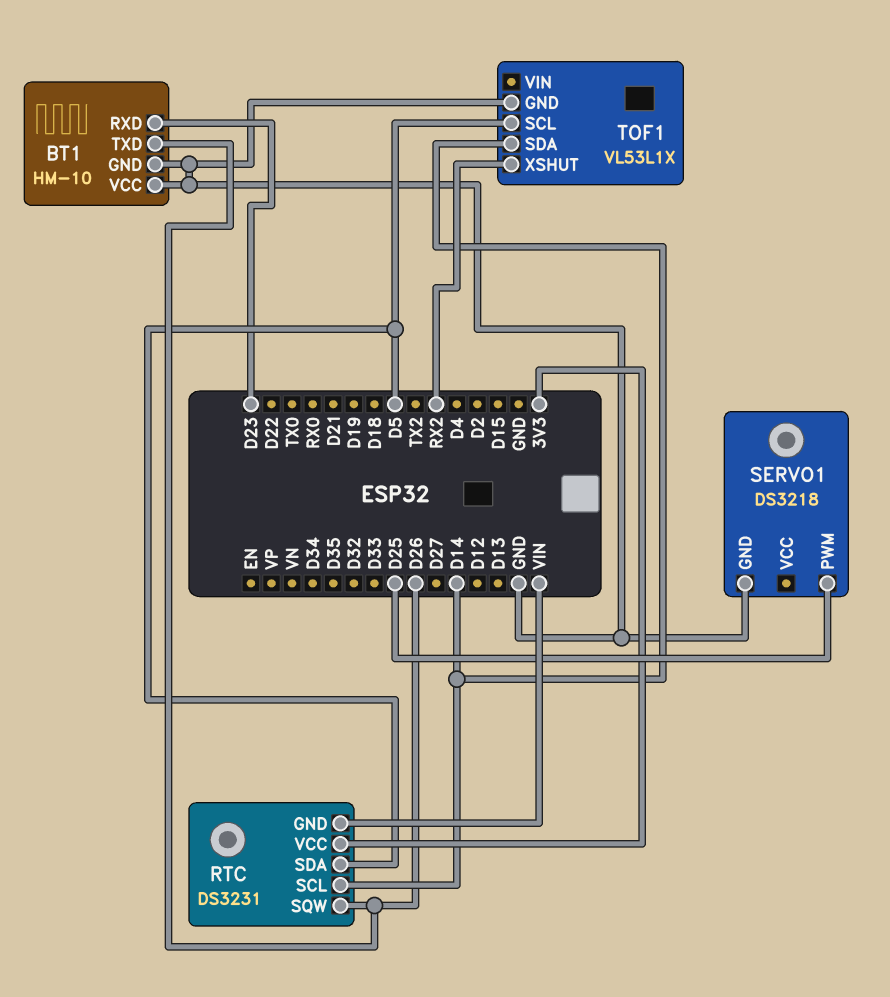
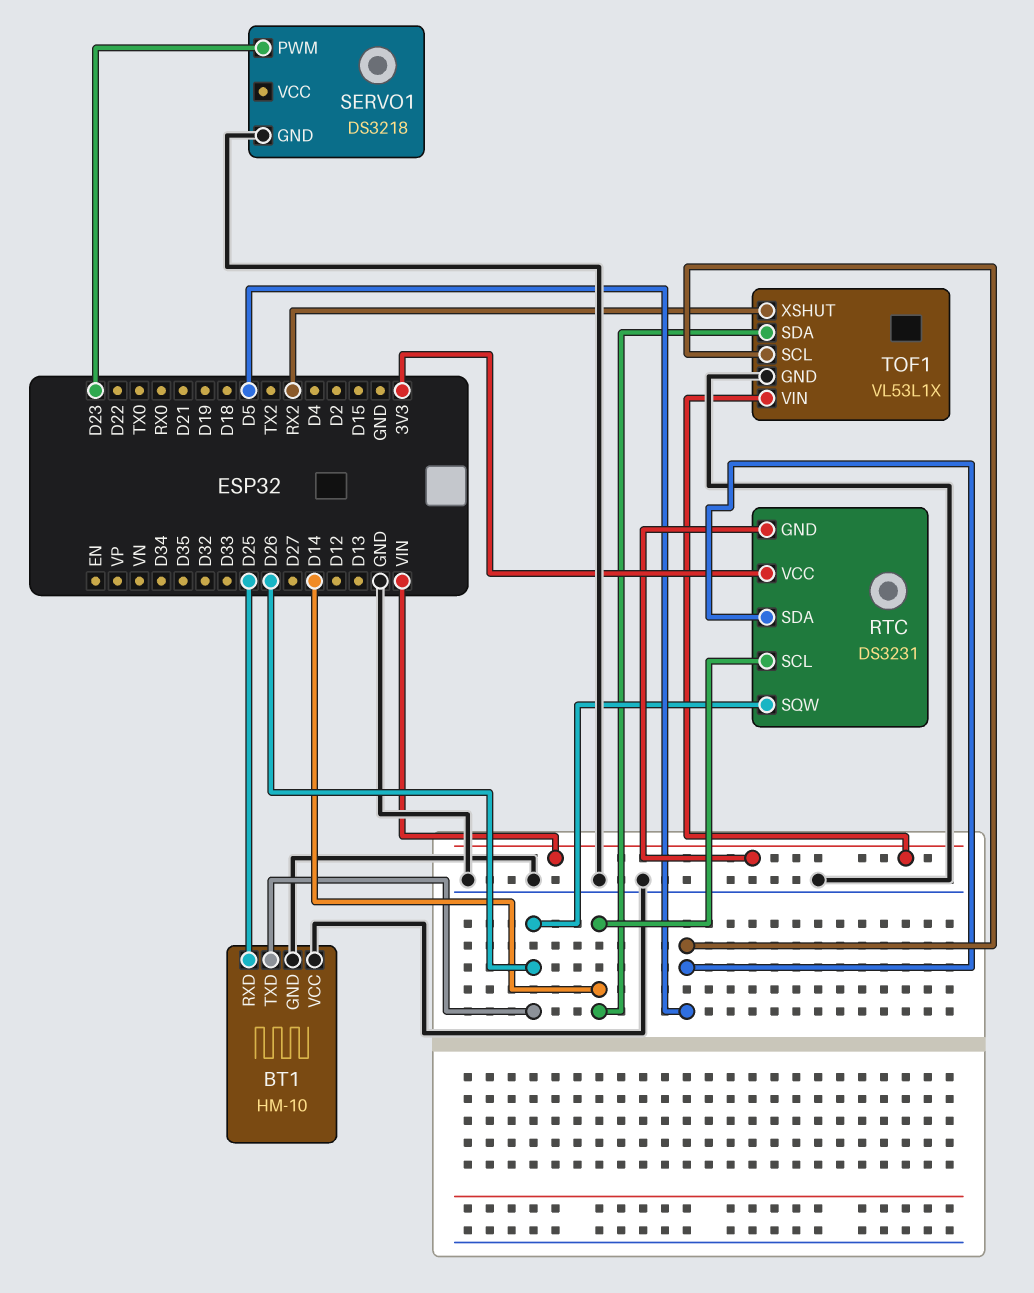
BT1 pin RXD: D23 -> D25
SERVO1 pin PWM: D25 -> D23
TOF1 pin VIN: none -> VIN

